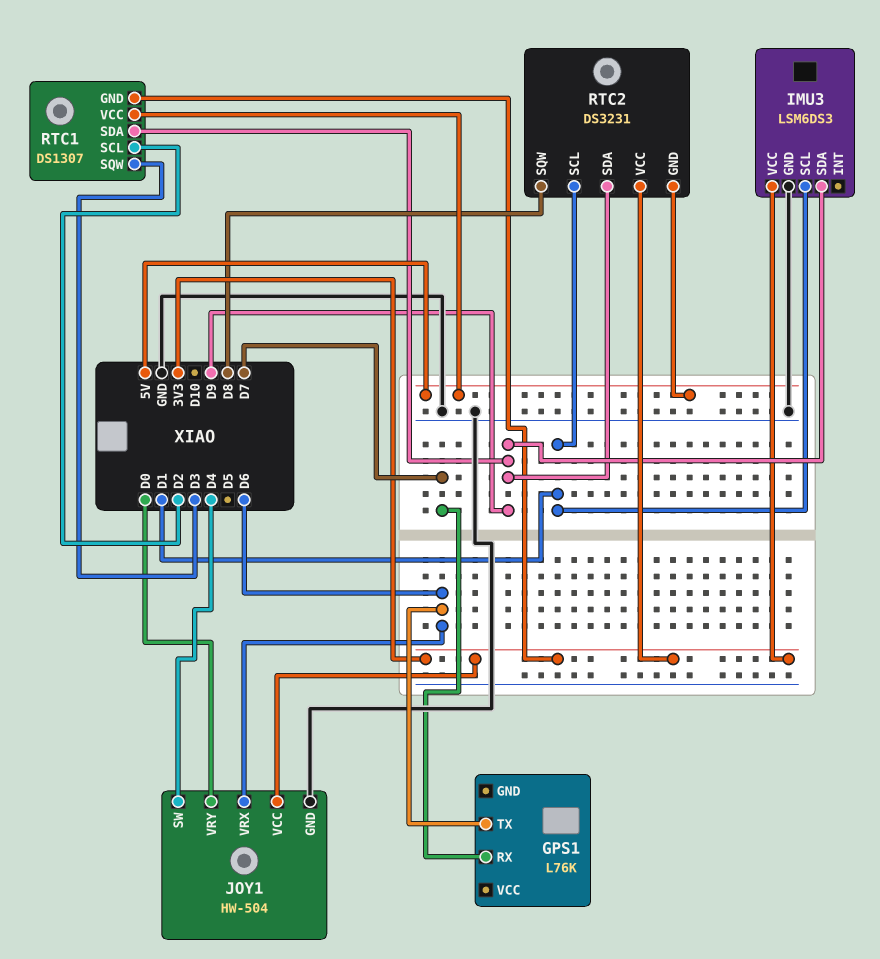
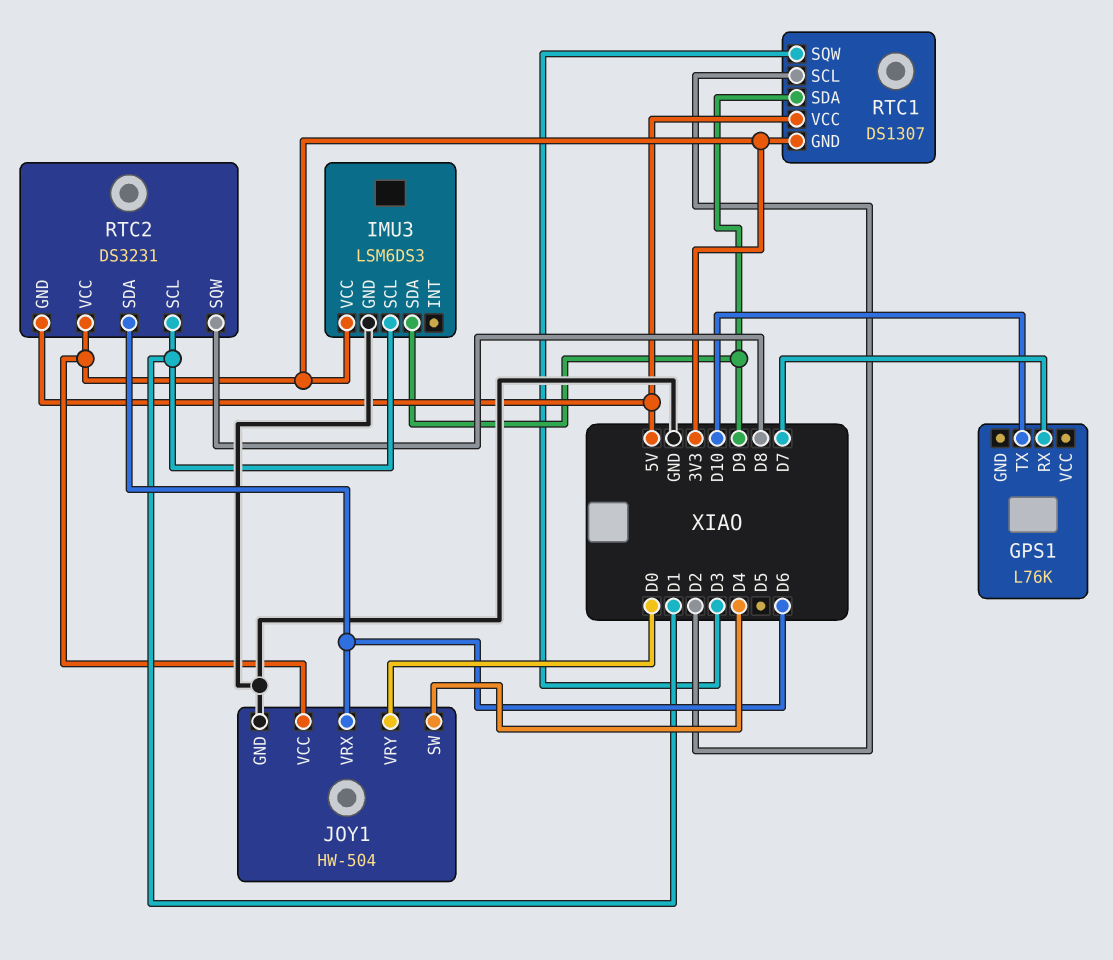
GPS1 pin TX: D6 -> D10
RTC2 pin SDA: D9 -> D6

